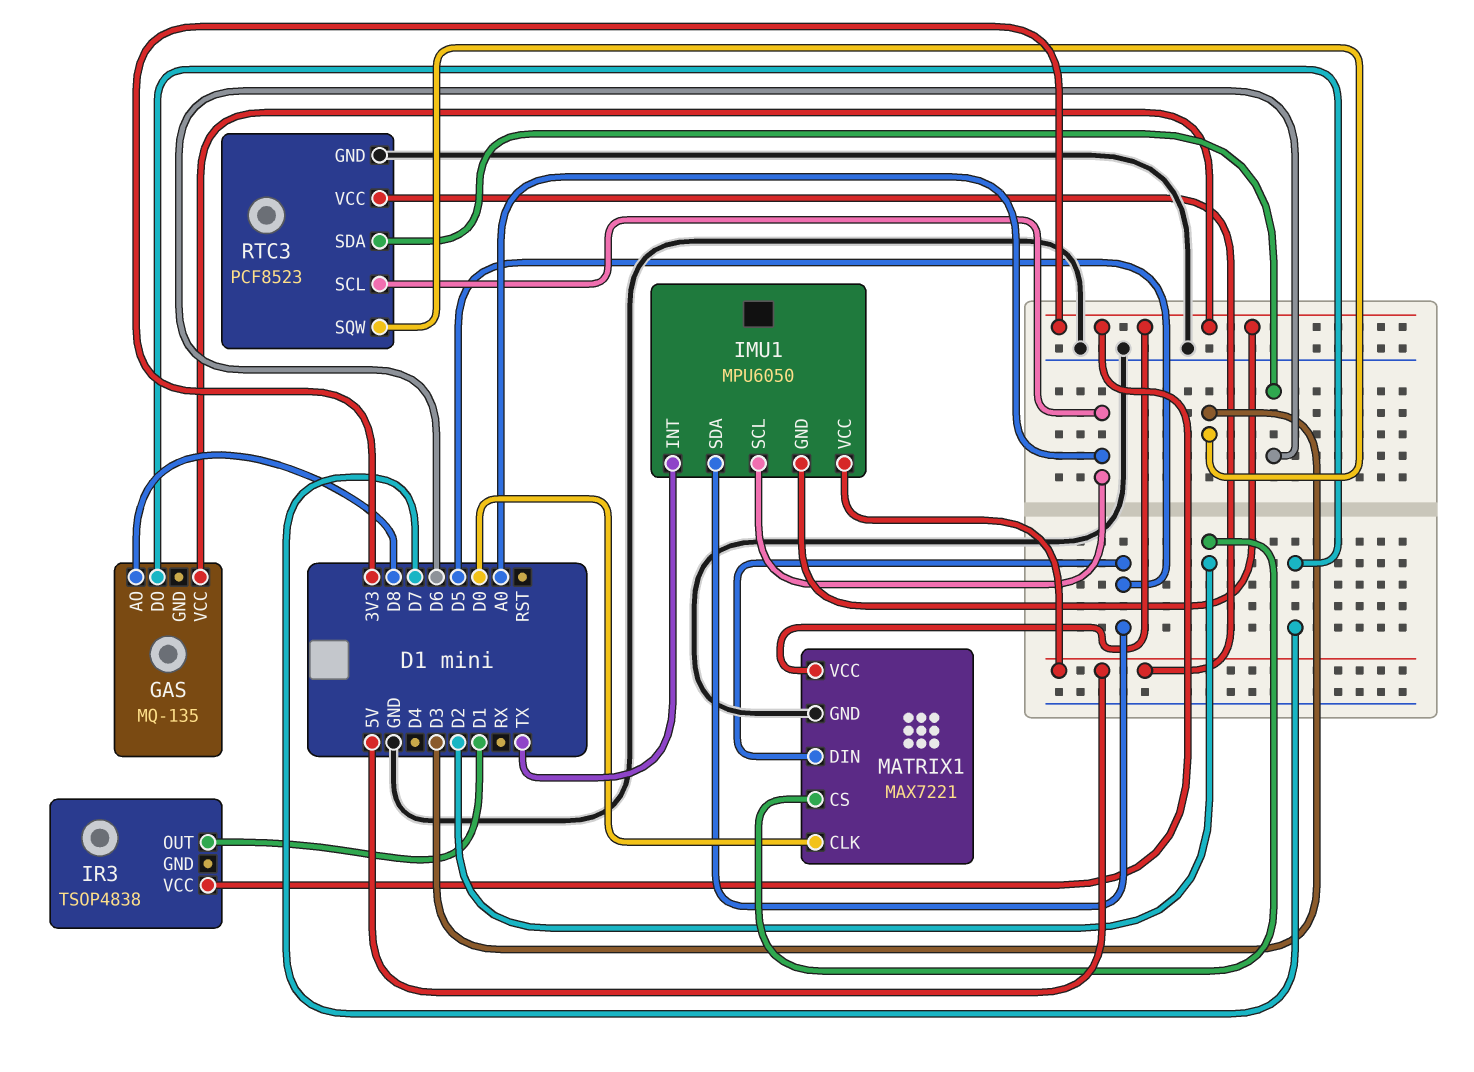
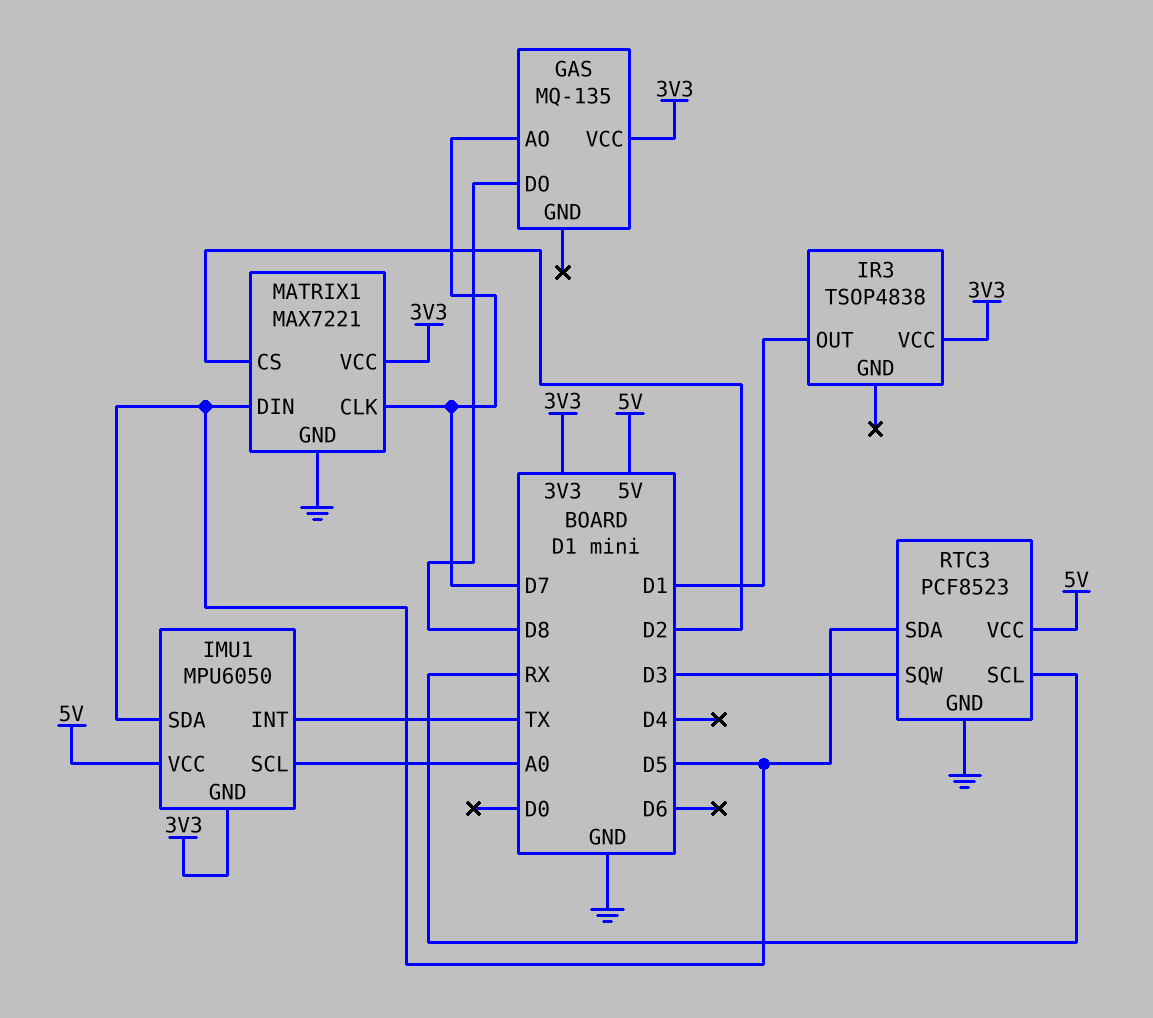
GAS pin AO: D8 -> D7
GAS pin DO: D7 -> D8
MATRIX1 pin CLK: D0 -> D7
RTC3 pin SCL: A0 -> RX
RTC3 pin SDA: D6 -> D5

